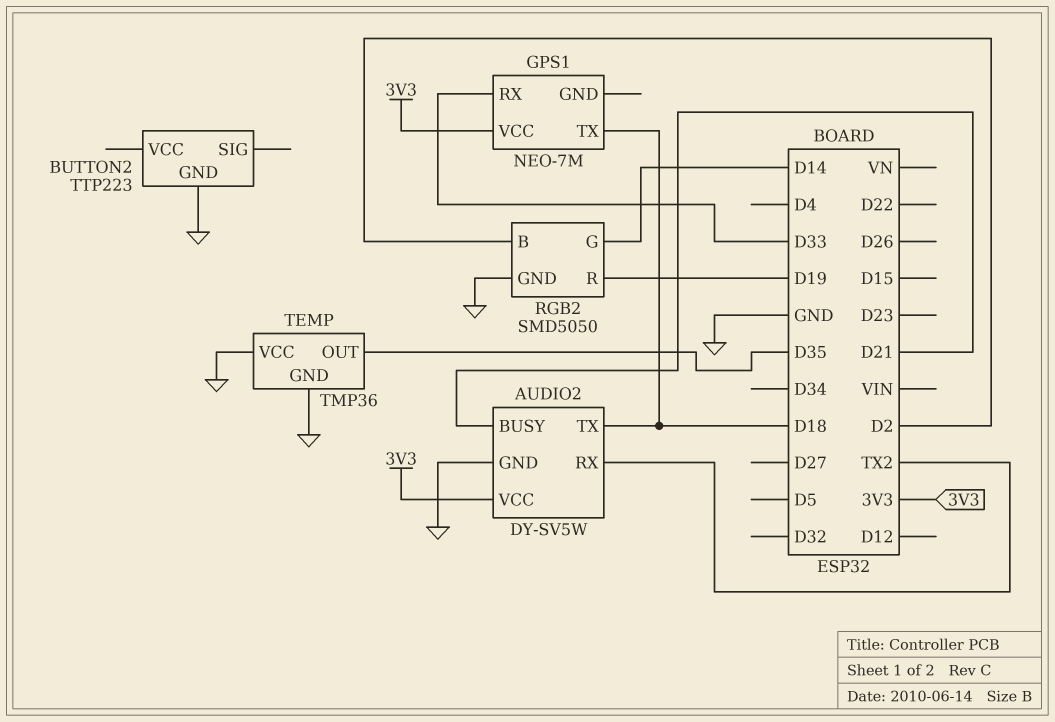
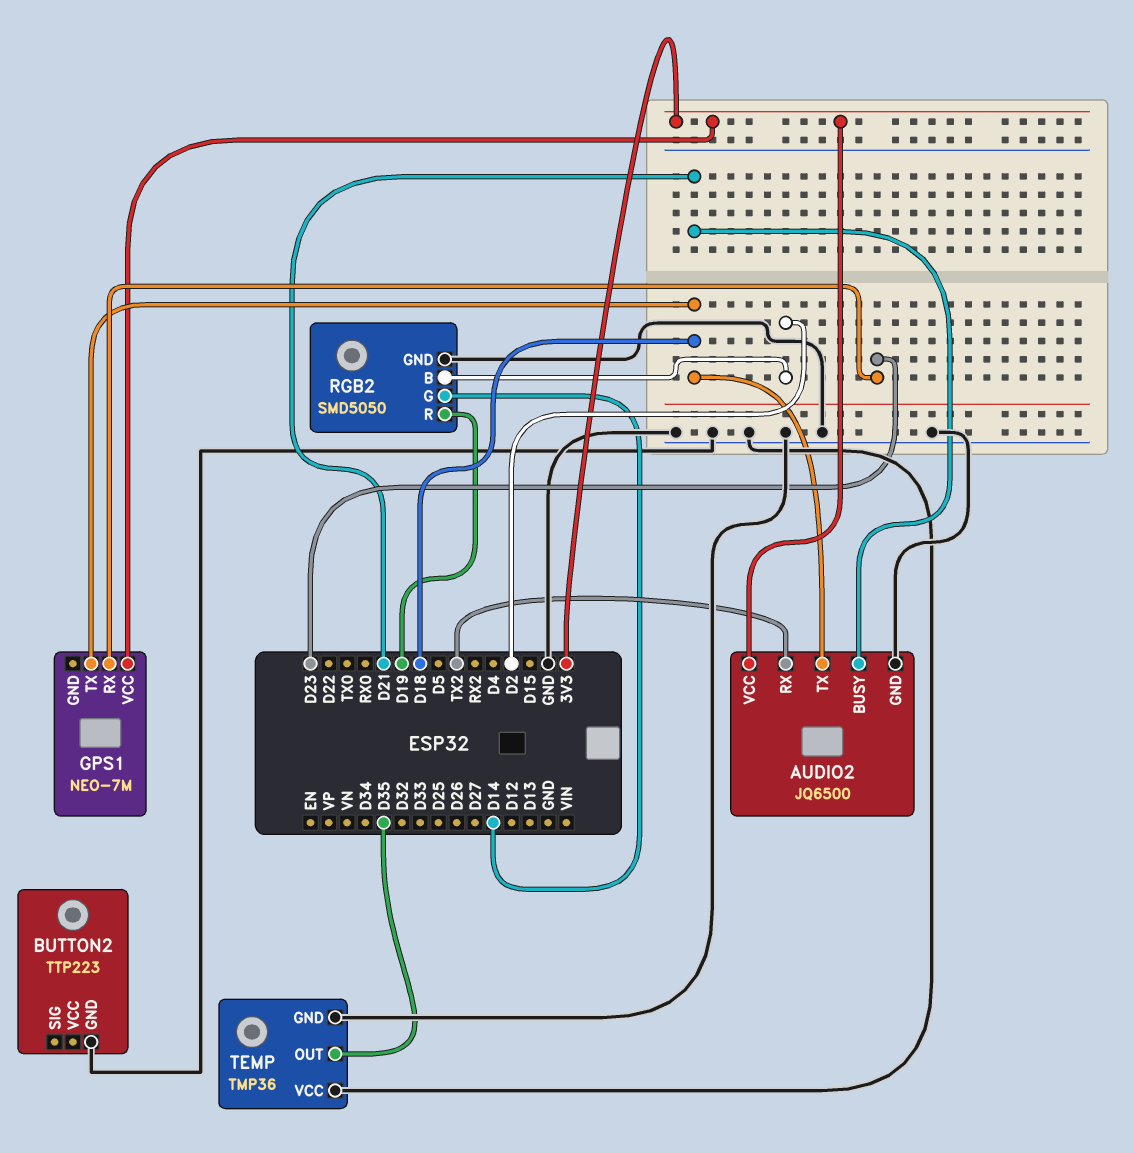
AUDIO2: DY-SV5W -> JQ6500
GPS1 pin RX: D33 -> D23

